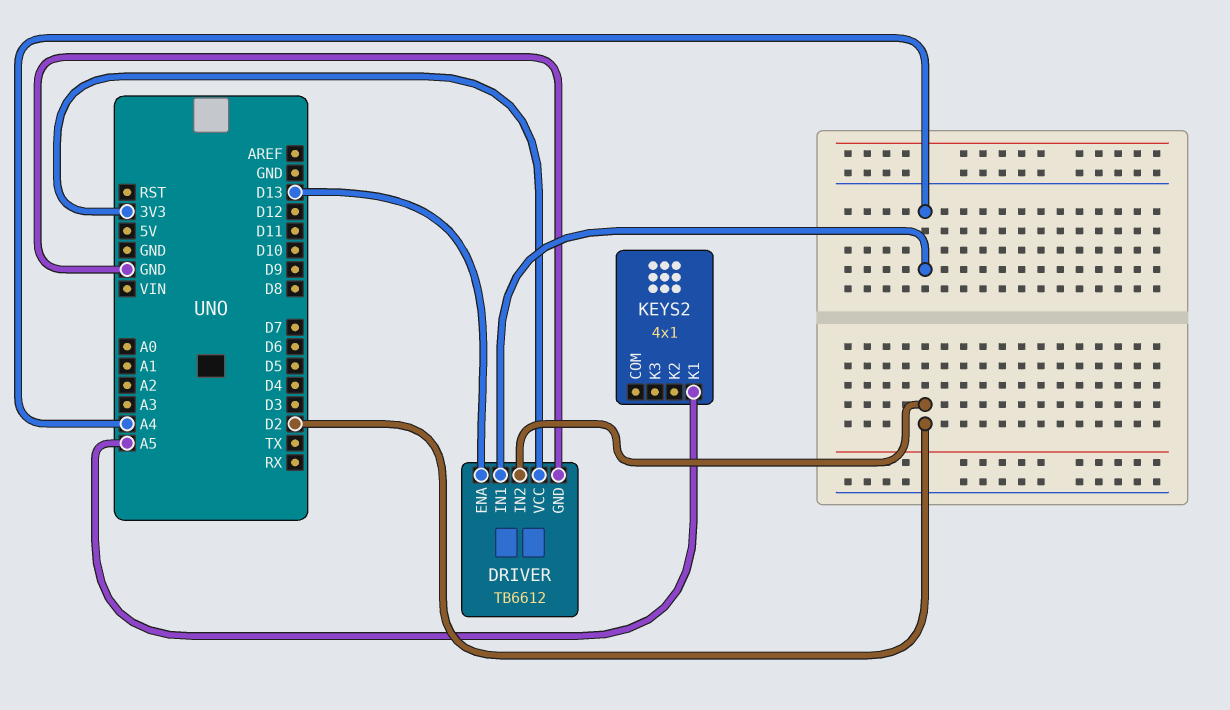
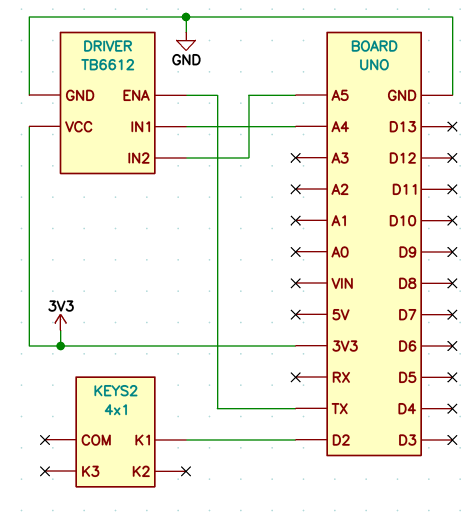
DRIVER pin ENA: D13 -> TX
DRIVER pin IN2: D2 -> A5
KEYS2 pin K1: A5 -> D2

